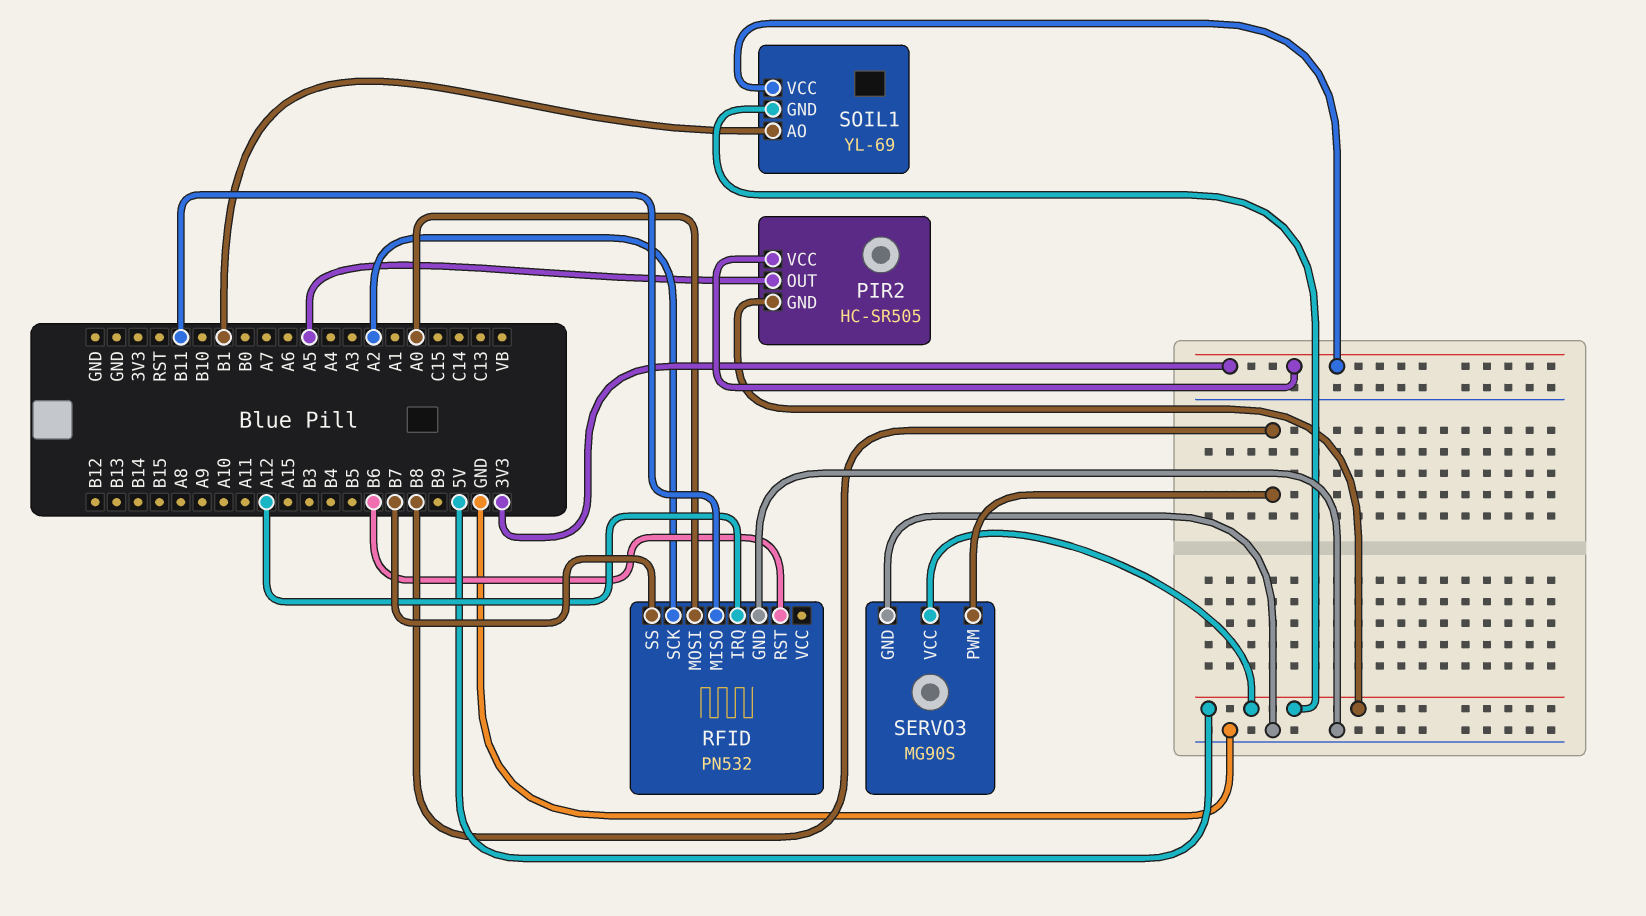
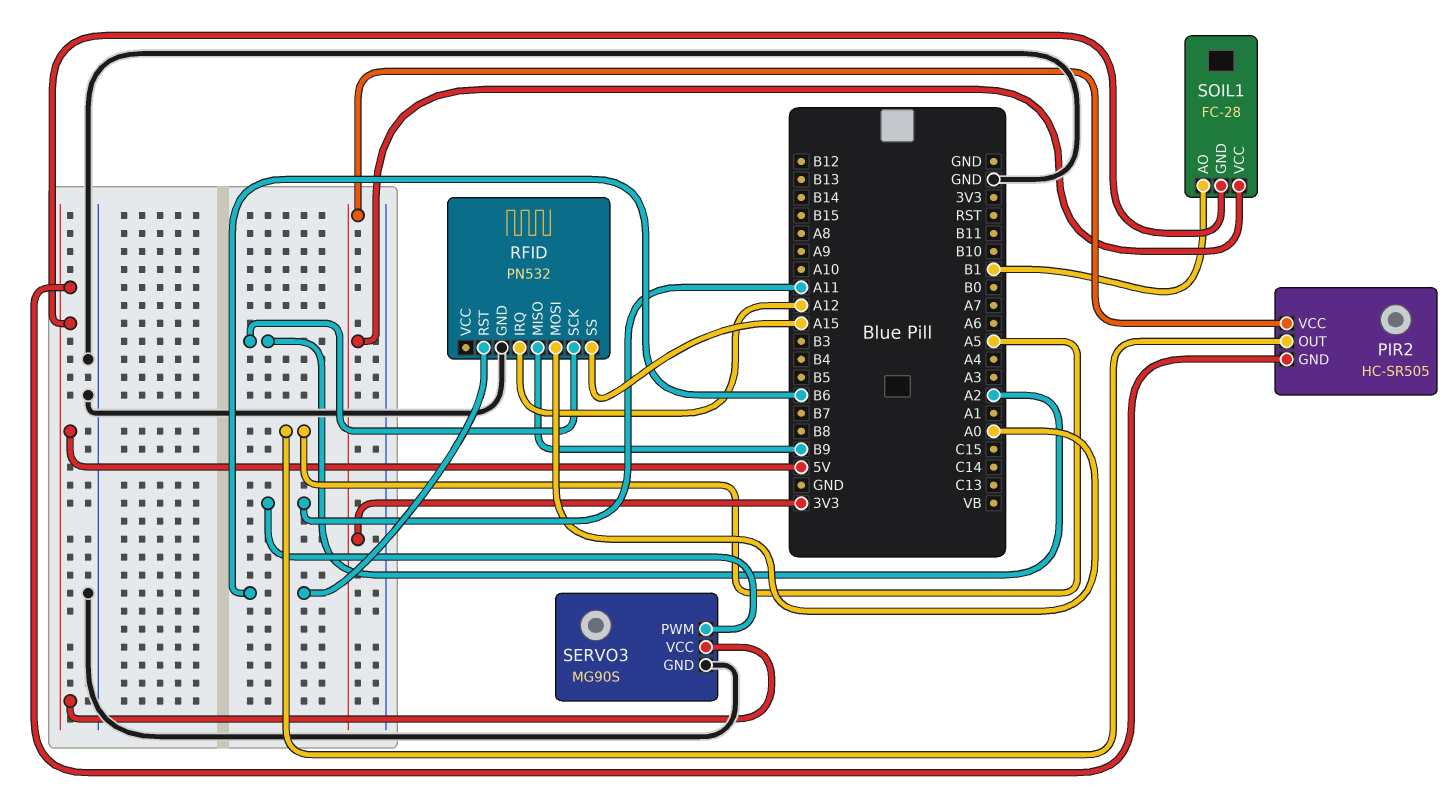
RFID pin MISO: B11 -> B9
RFID pin SS: B7 -> A15
SERVO3 pin PWM: B8 -> A11
SOIL1: YL-69 -> FC-28

